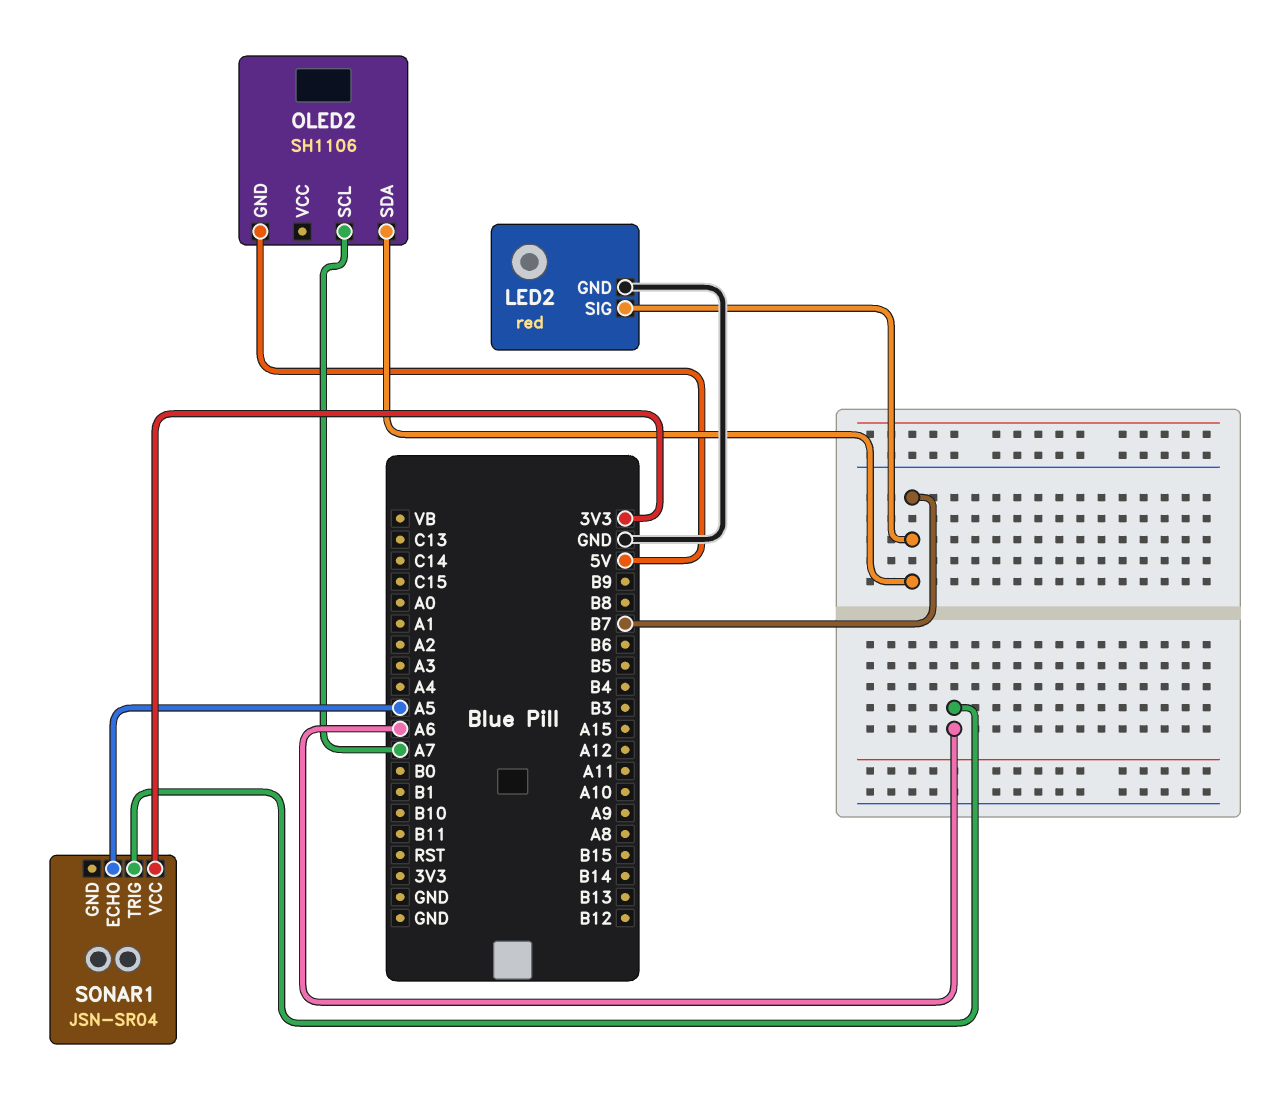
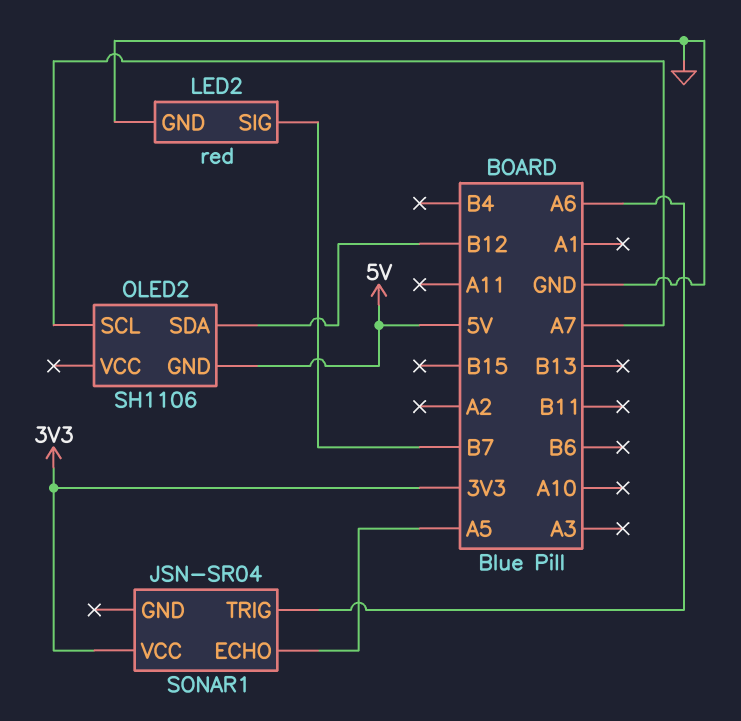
OLED2 pin SDA: B7 -> B12

